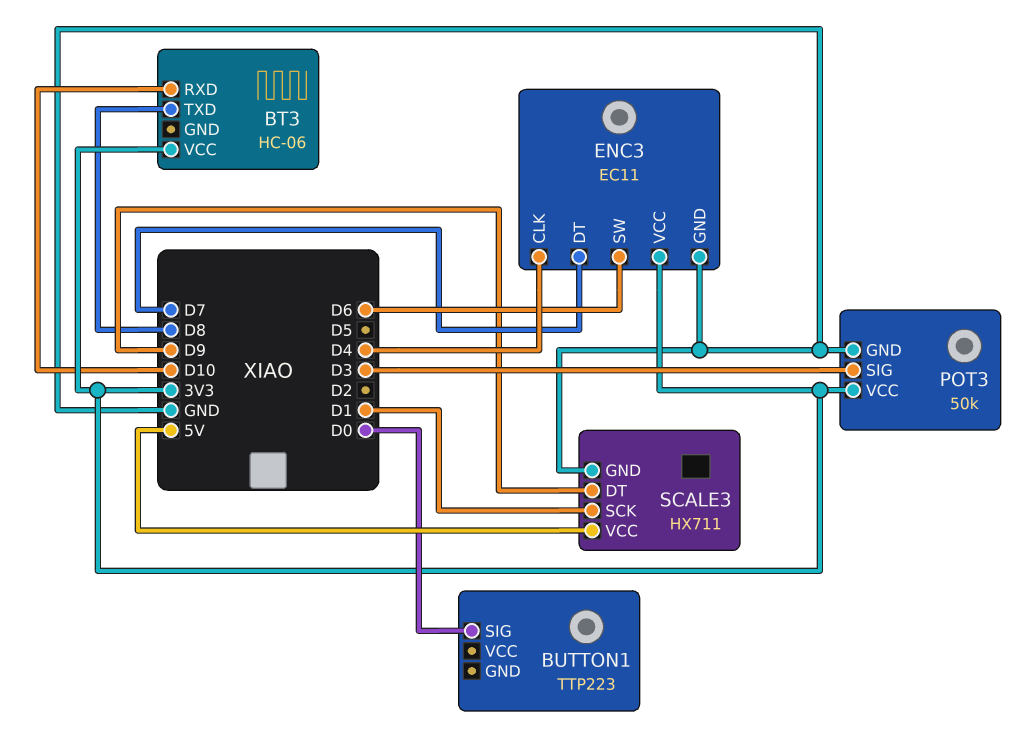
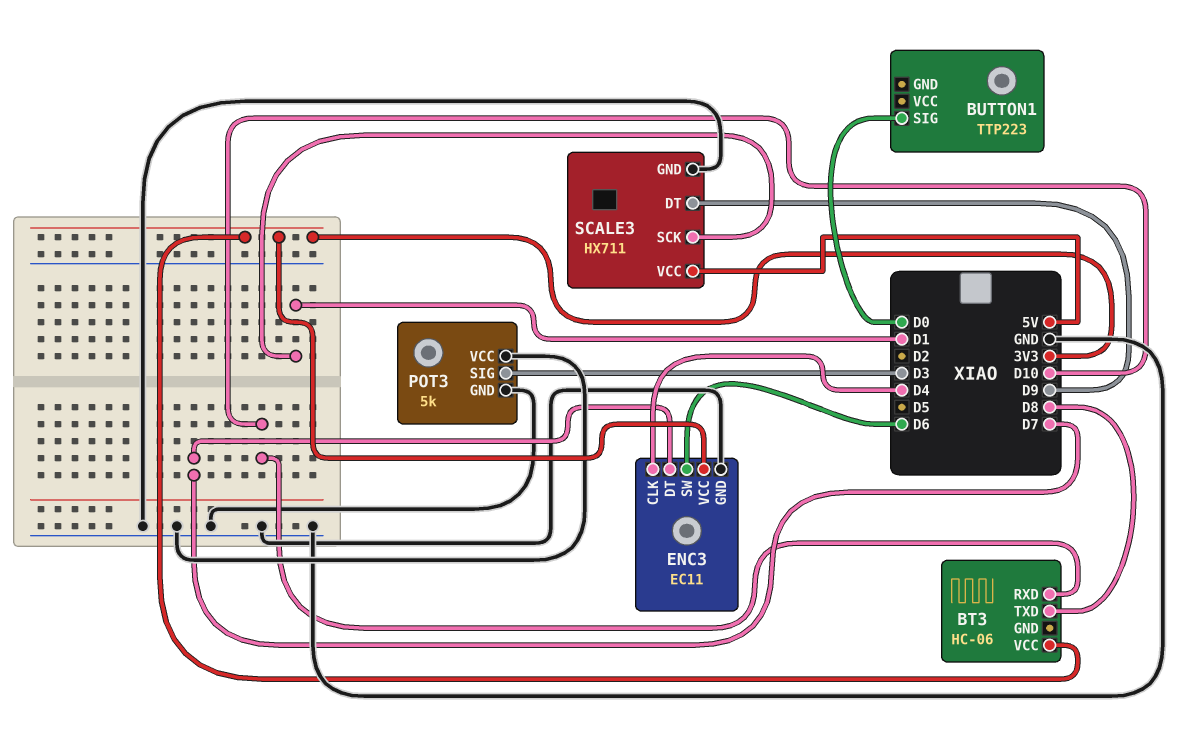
POT3: 50k -> 5k
POT3 pin VCC: 3V3 -> GND

